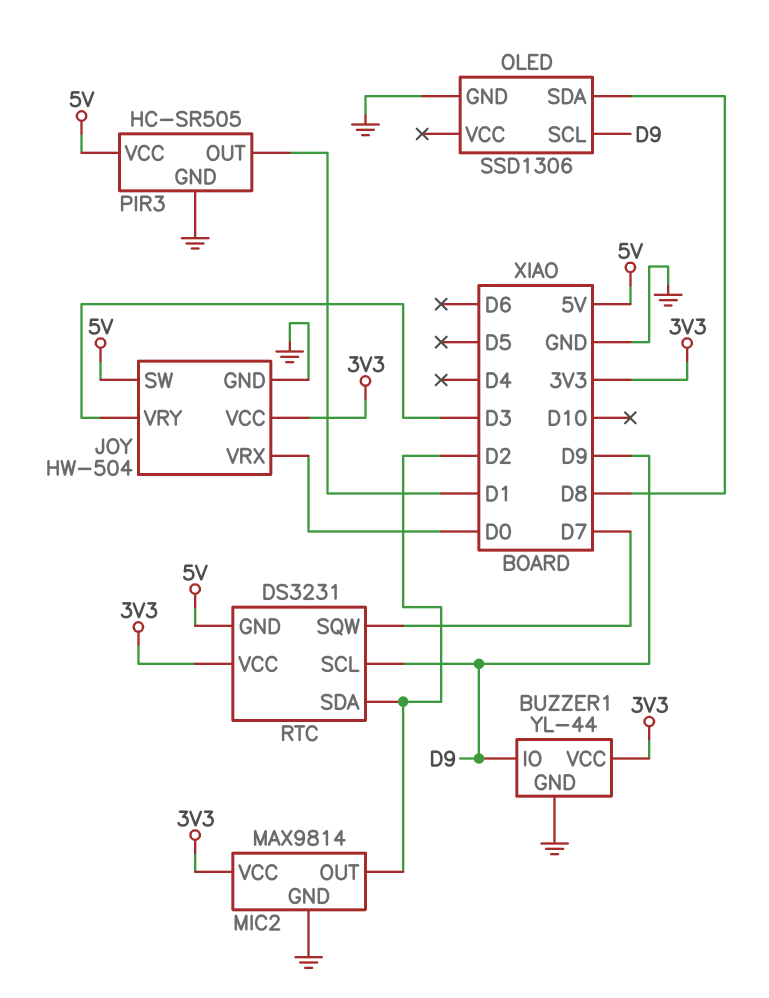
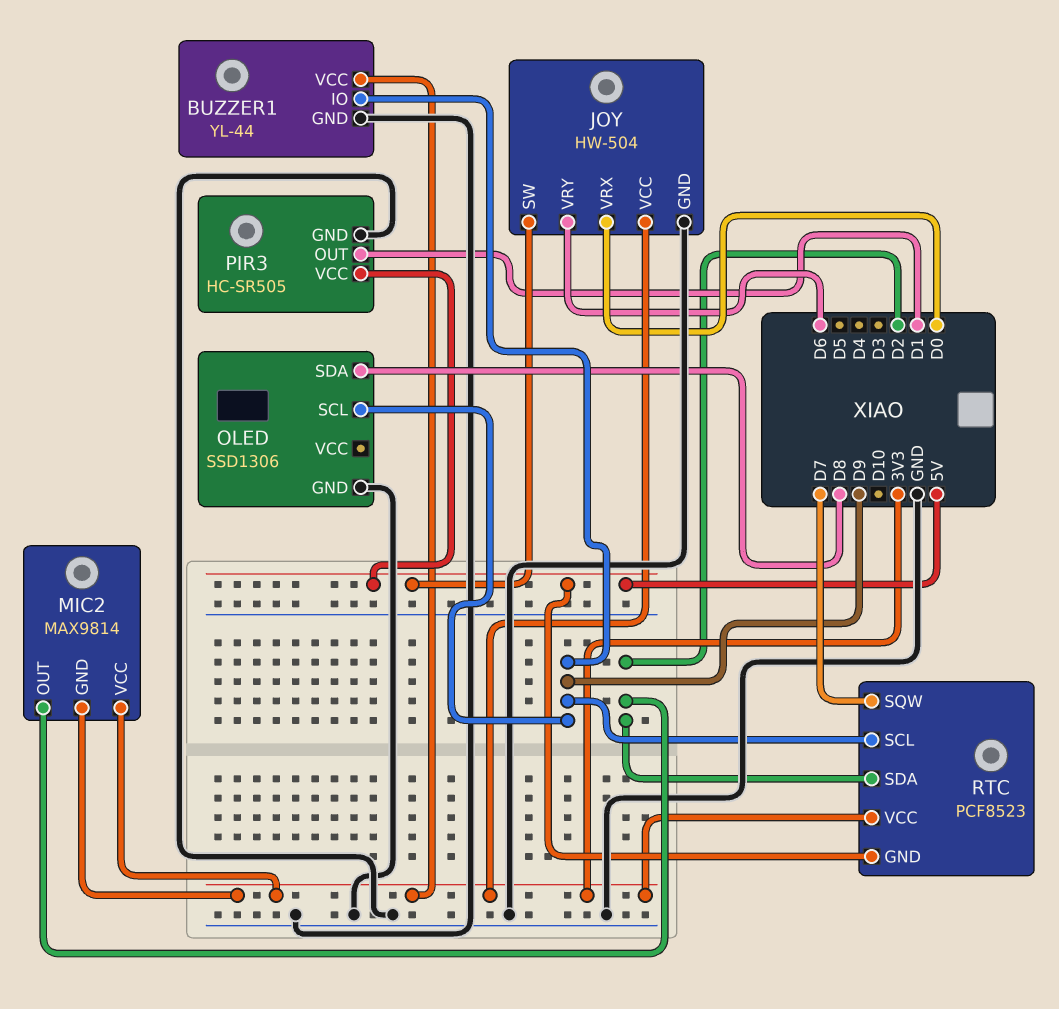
JOY pin VRY: D3 -> D6
MIC2 pin GND: GND -> 3V3
RTC: DS3231 -> PCF8523

